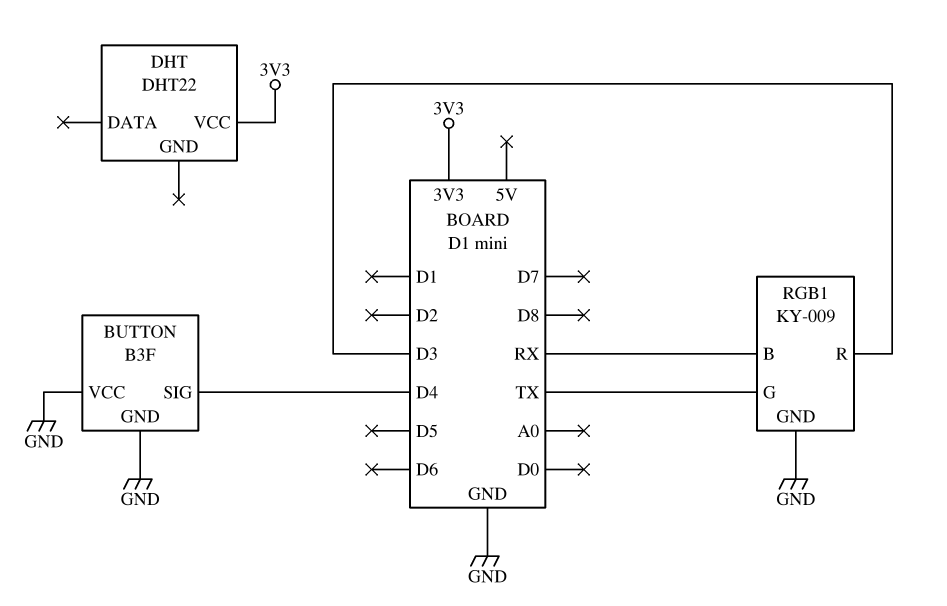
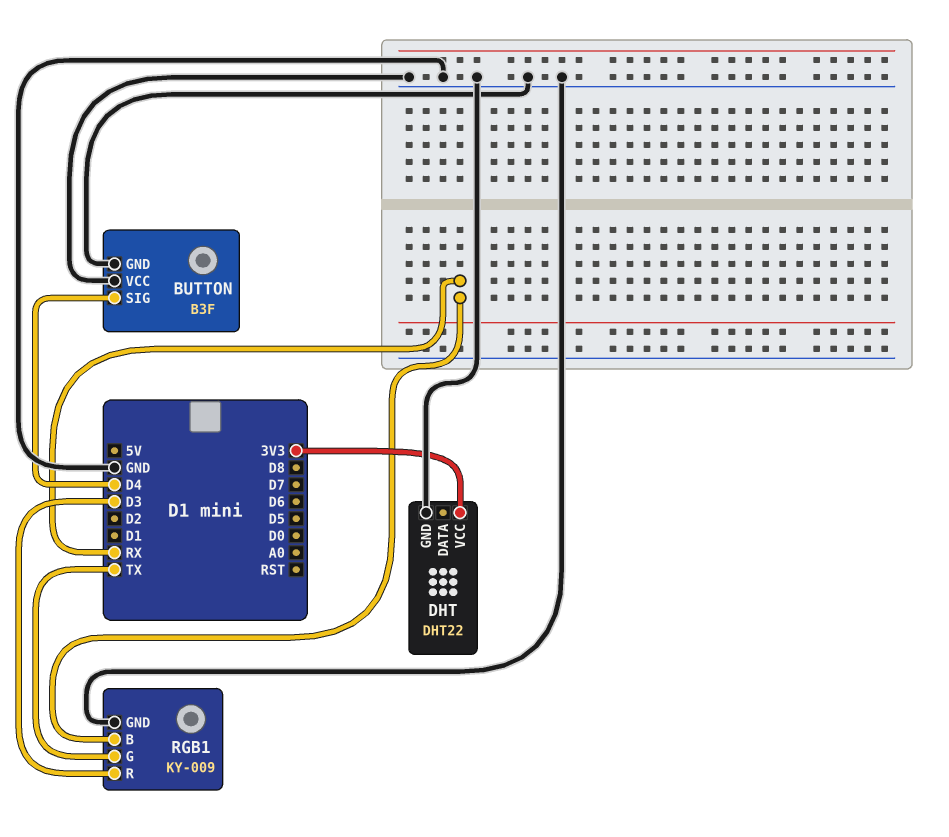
DHT pin GND: none -> GND

